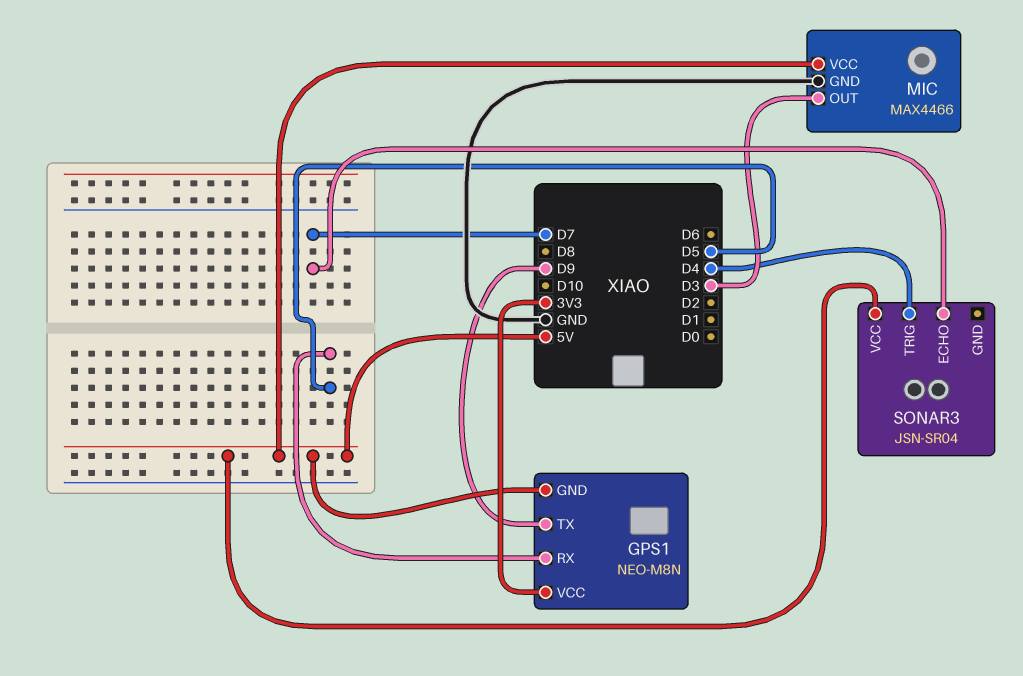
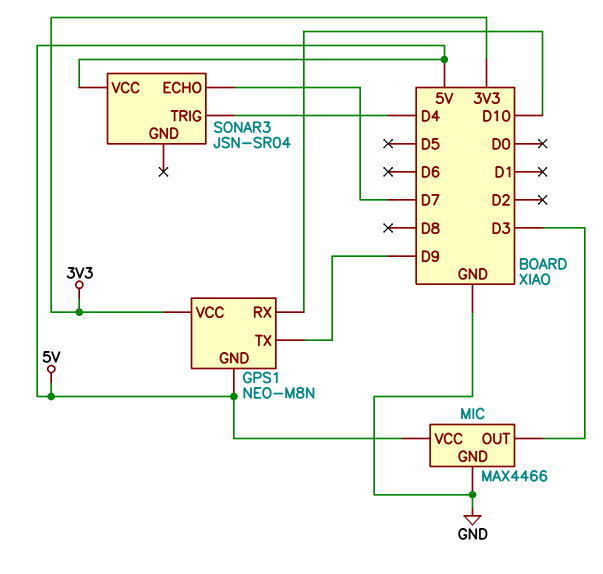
GPS1 pin RX: D5 -> D10

